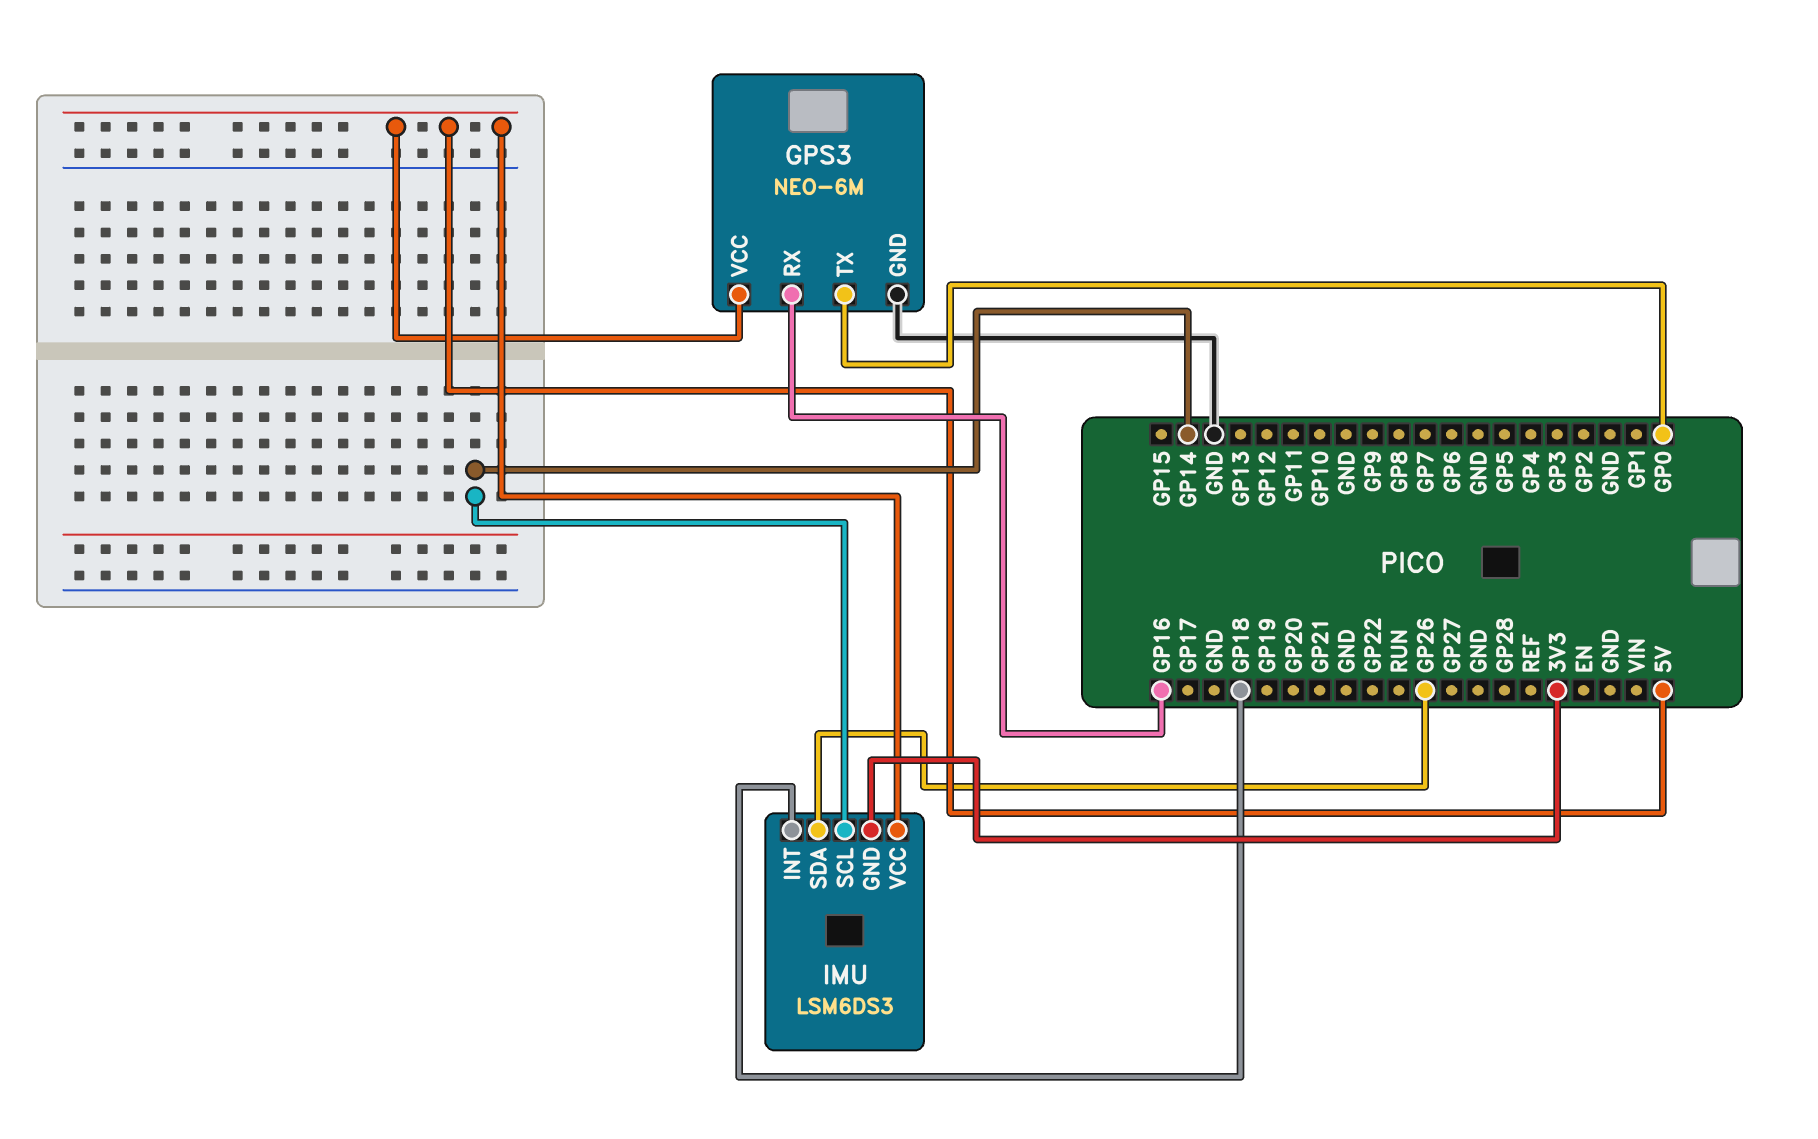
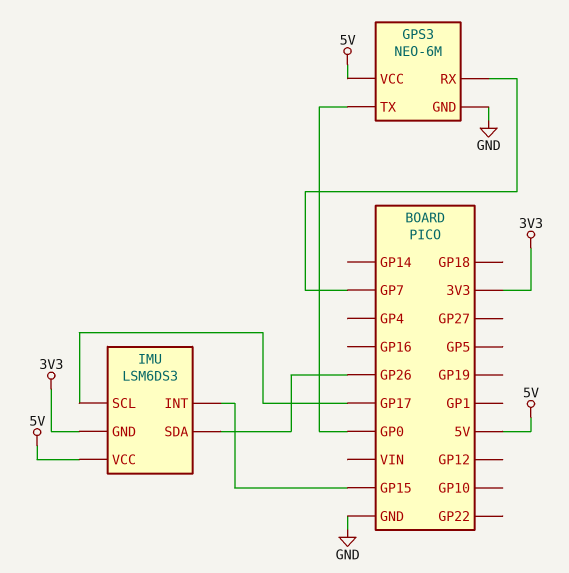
GPS3 pin RX: GP16 -> GP7
IMU pin INT: GP18 -> GP15
IMU pin SCL: GP14 -> GP17

